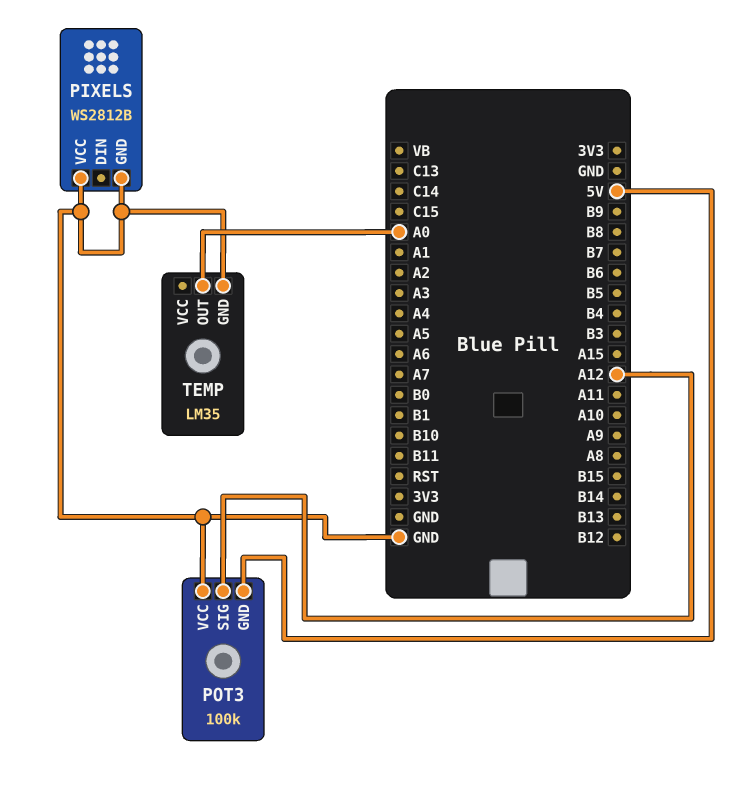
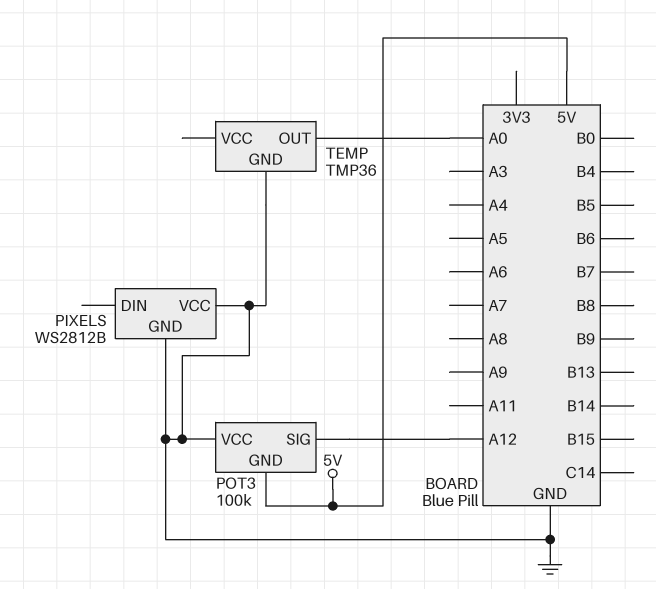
TEMP: LM35 -> TMP36

